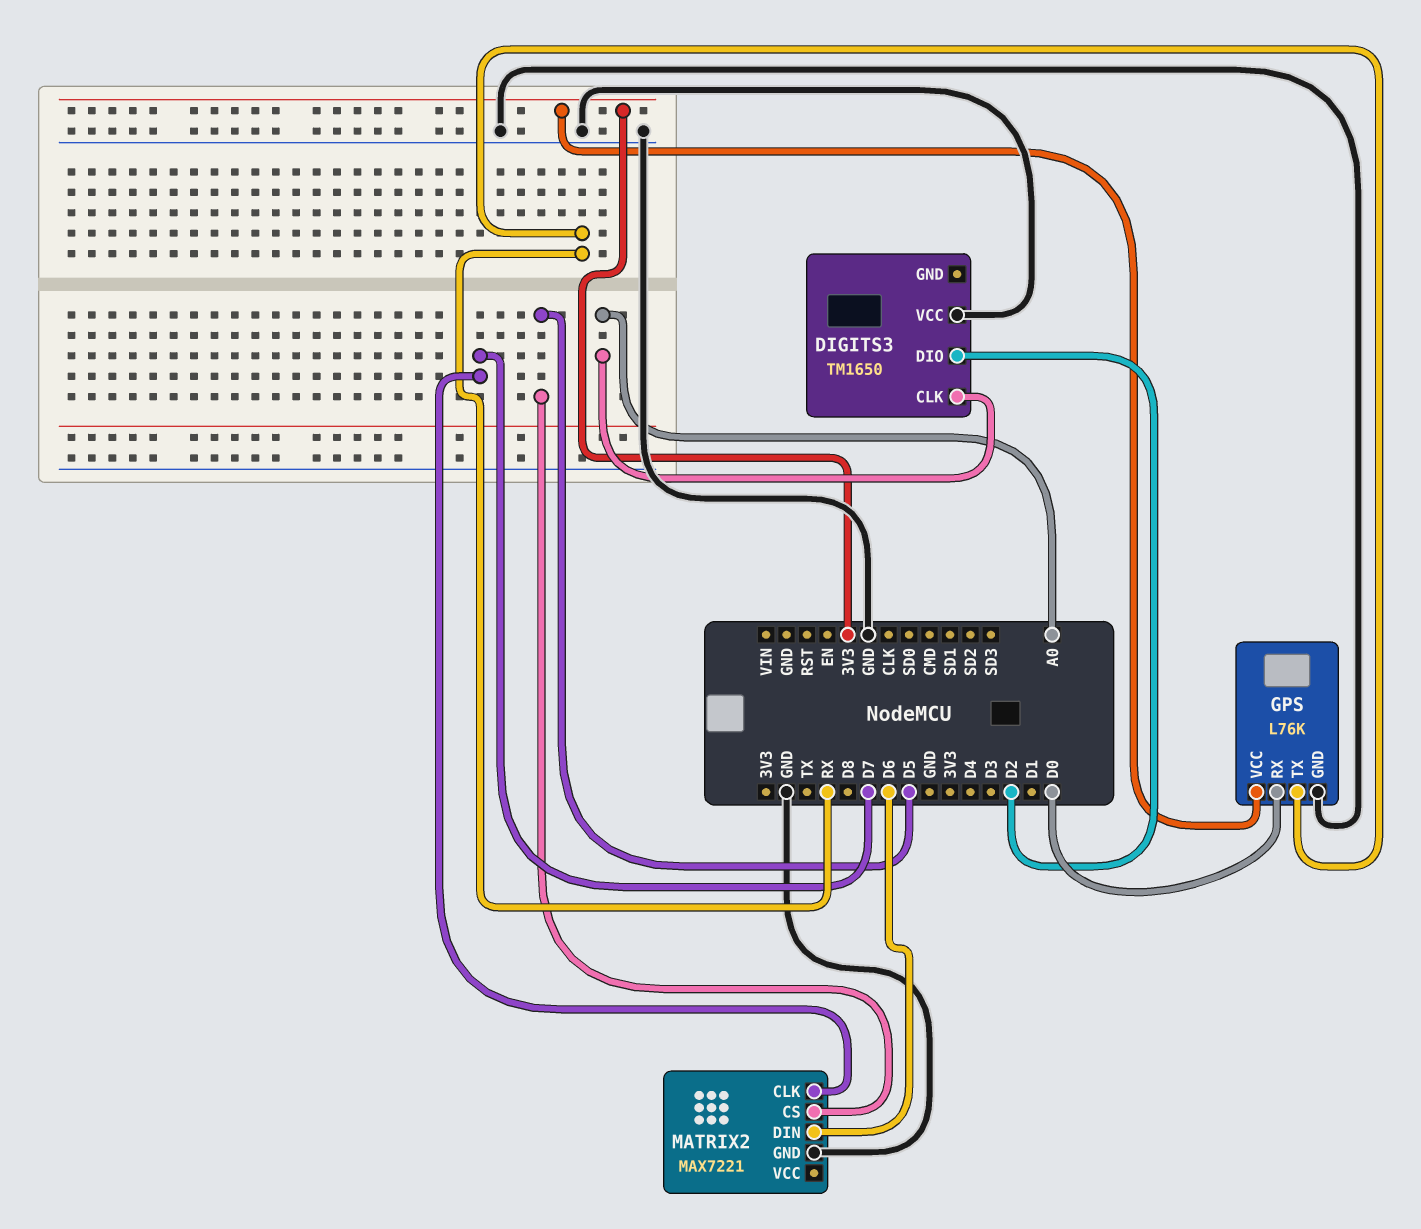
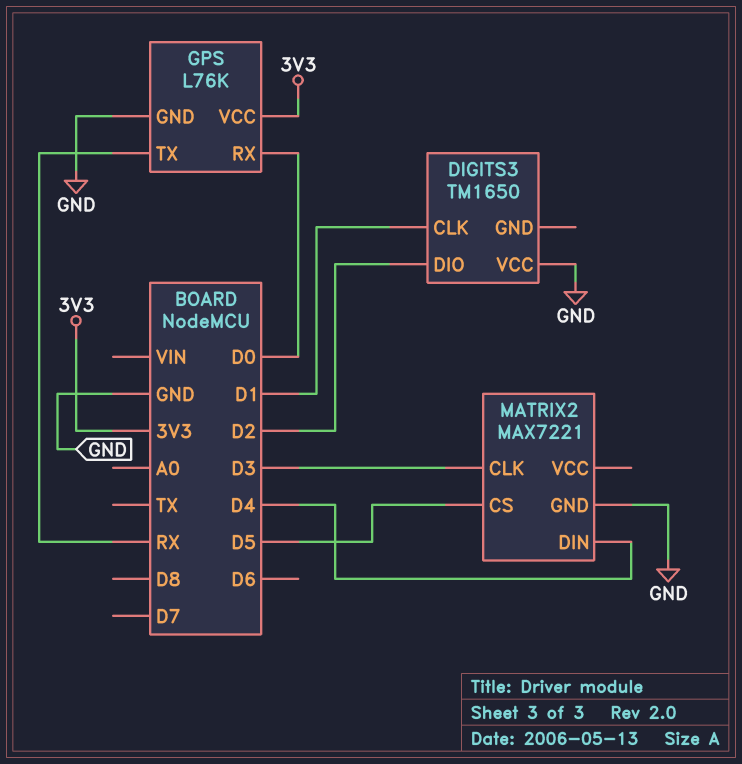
DIGITS3 pin CLK: A0 -> D1
MATRIX2 pin CLK: D7 -> D3
MATRIX2 pin DIN: D6 -> D4

